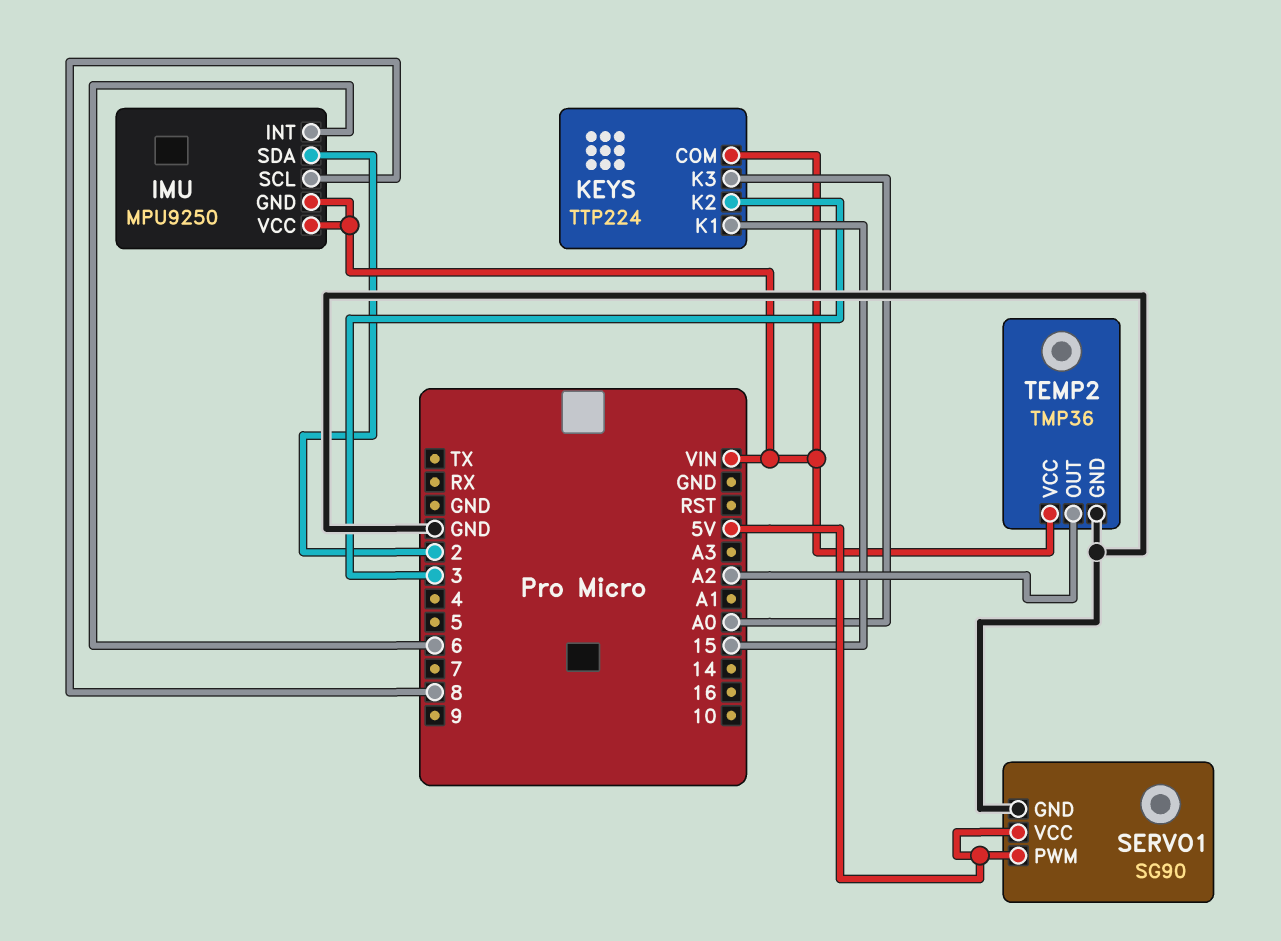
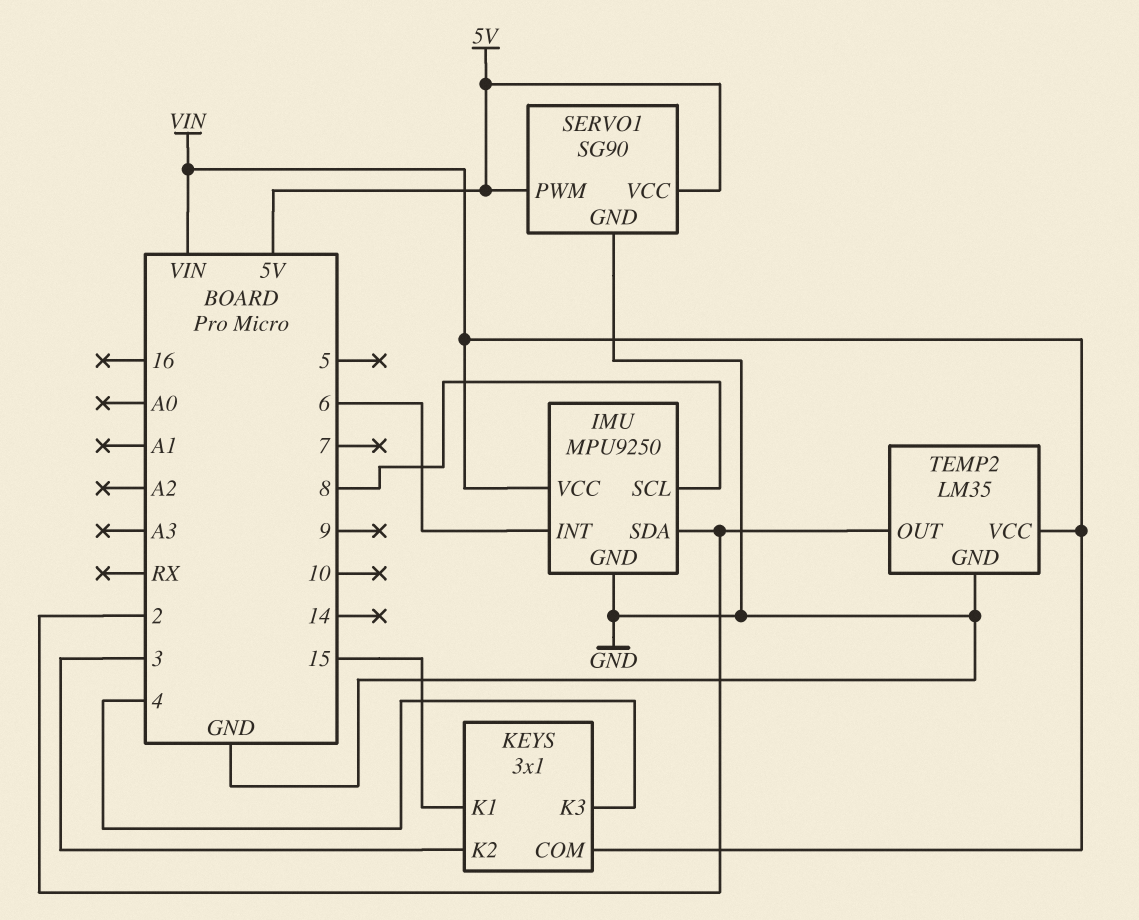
IMU pin GND: VIN -> GND
KEYS: TTP224 -> 3x1
KEYS pin K3: A0 -> 4
TEMP2: TMP36 -> LM35
TEMP2 pin OUT: A2 -> 2

